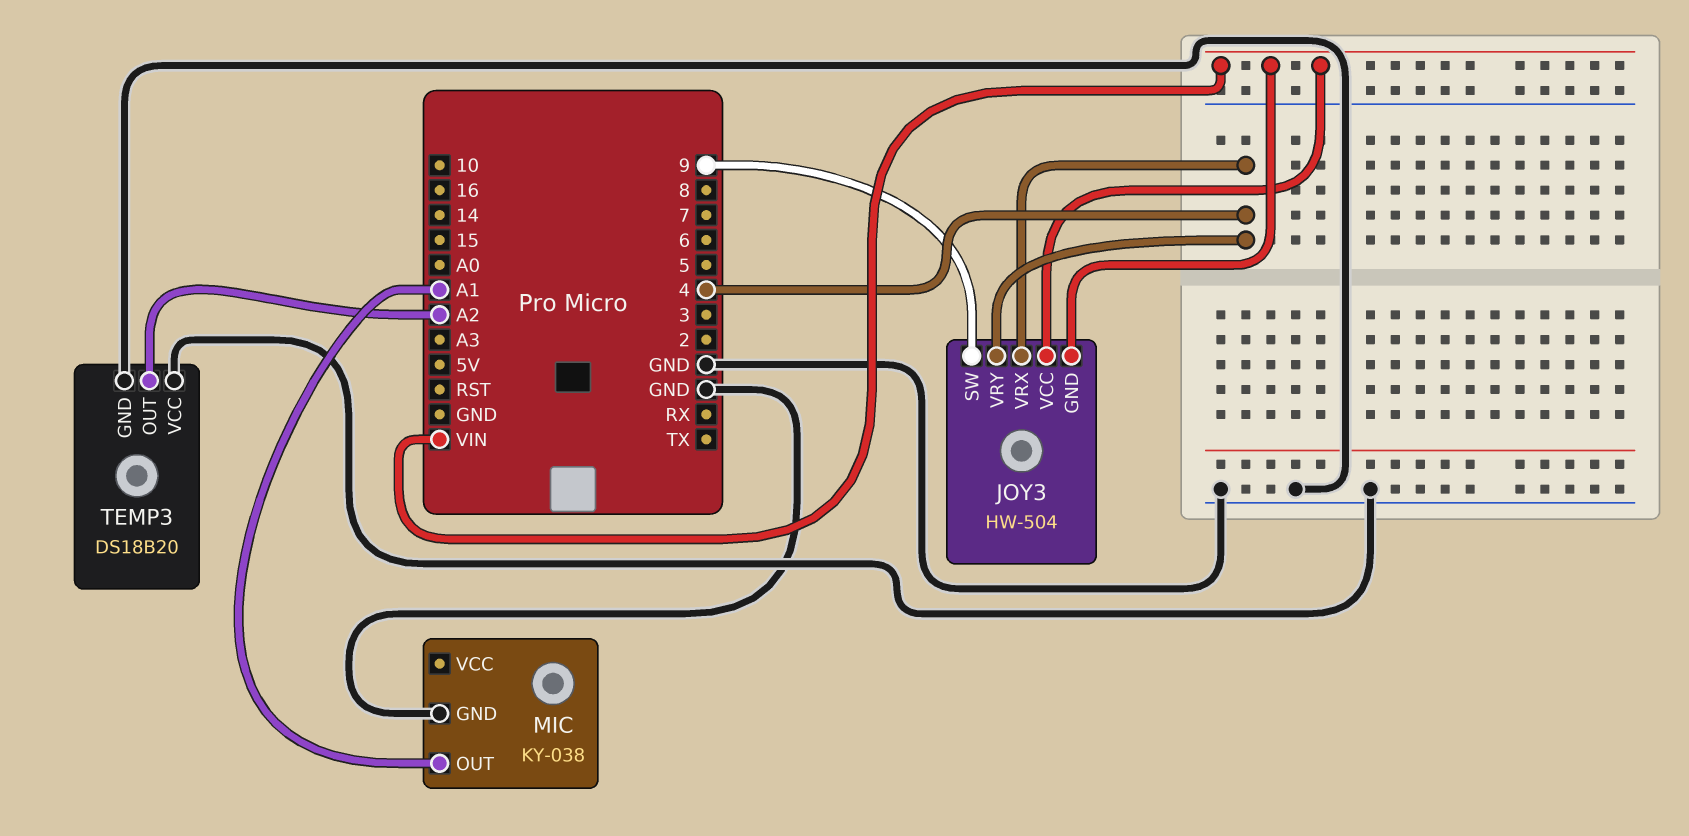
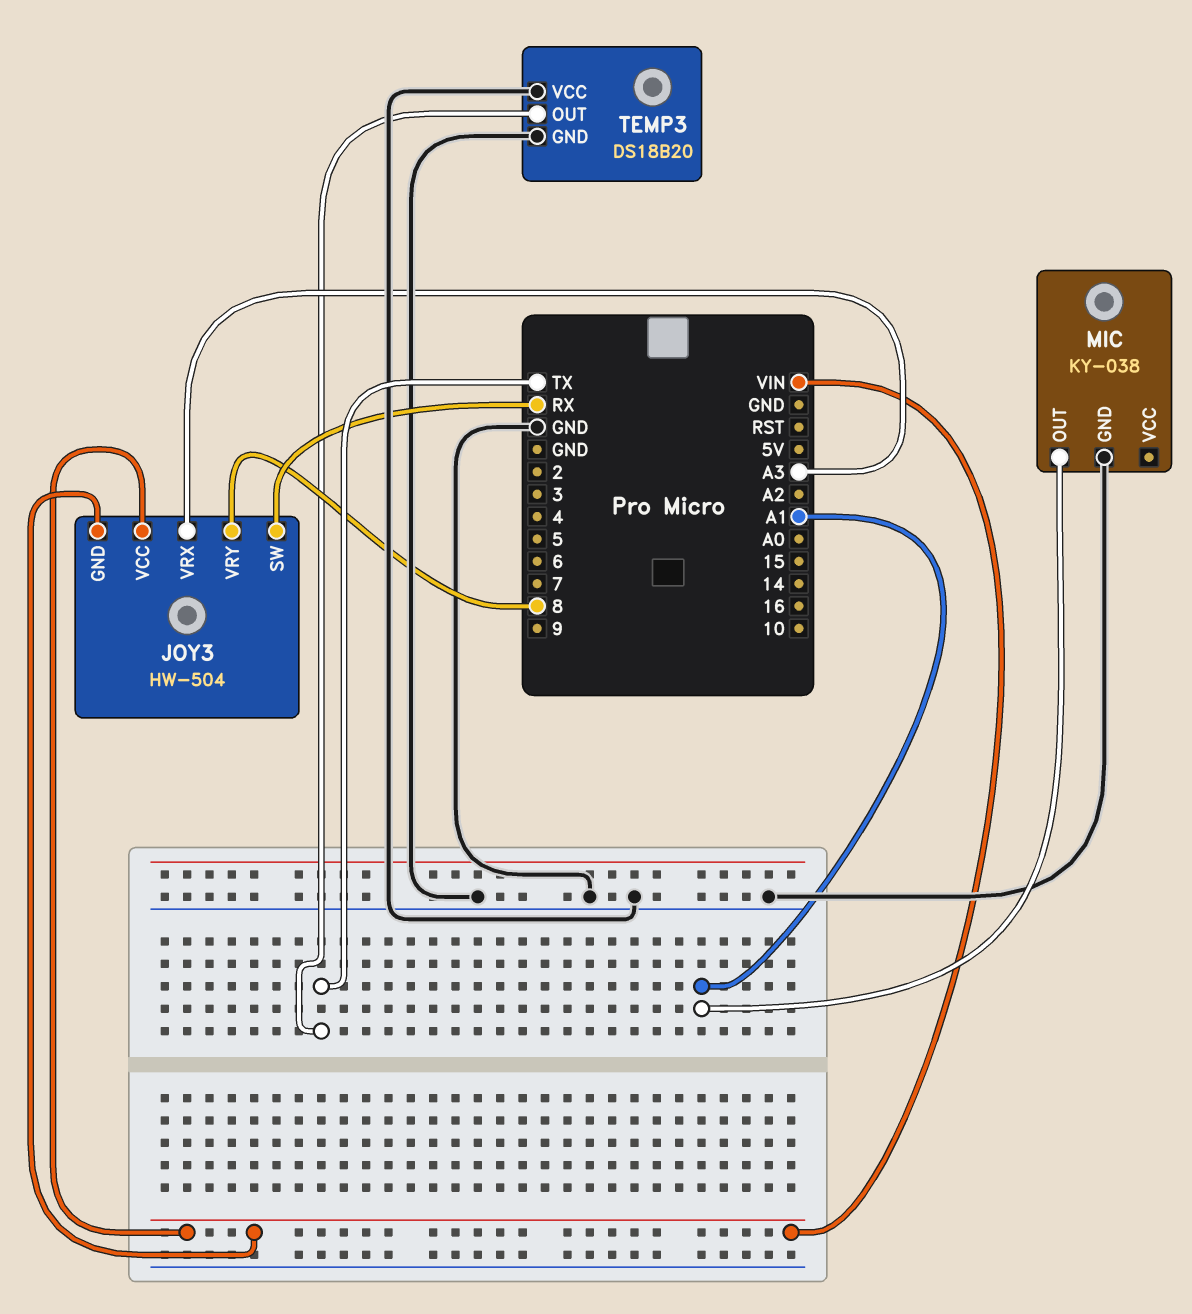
JOY3 pin SW: 9 -> RX
JOY3 pin VRX: 4 -> A3
JOY3 pin VRY: 4 -> 8
TEMP3 pin OUT: A2 -> TX

